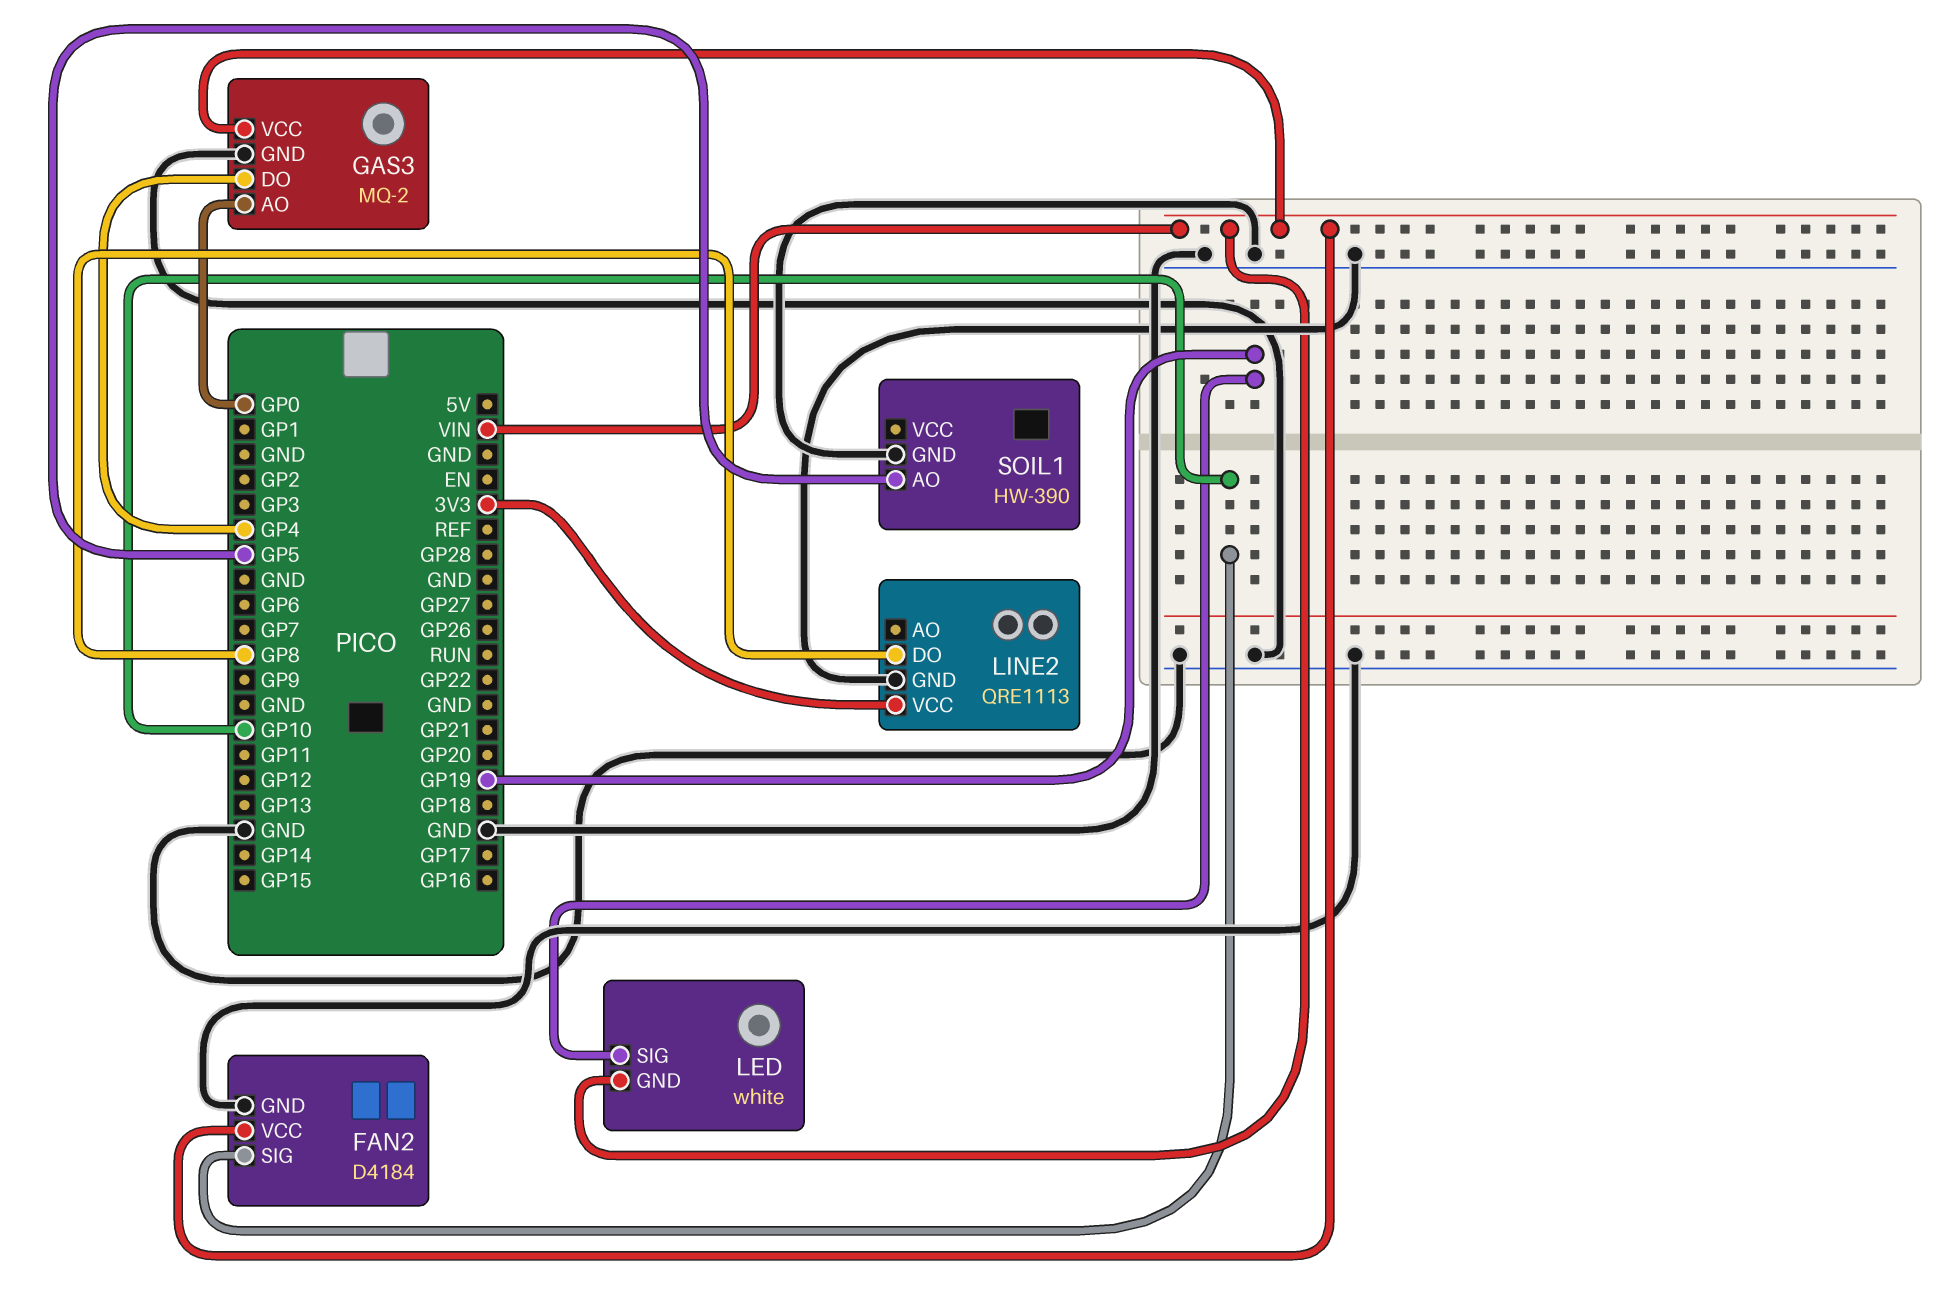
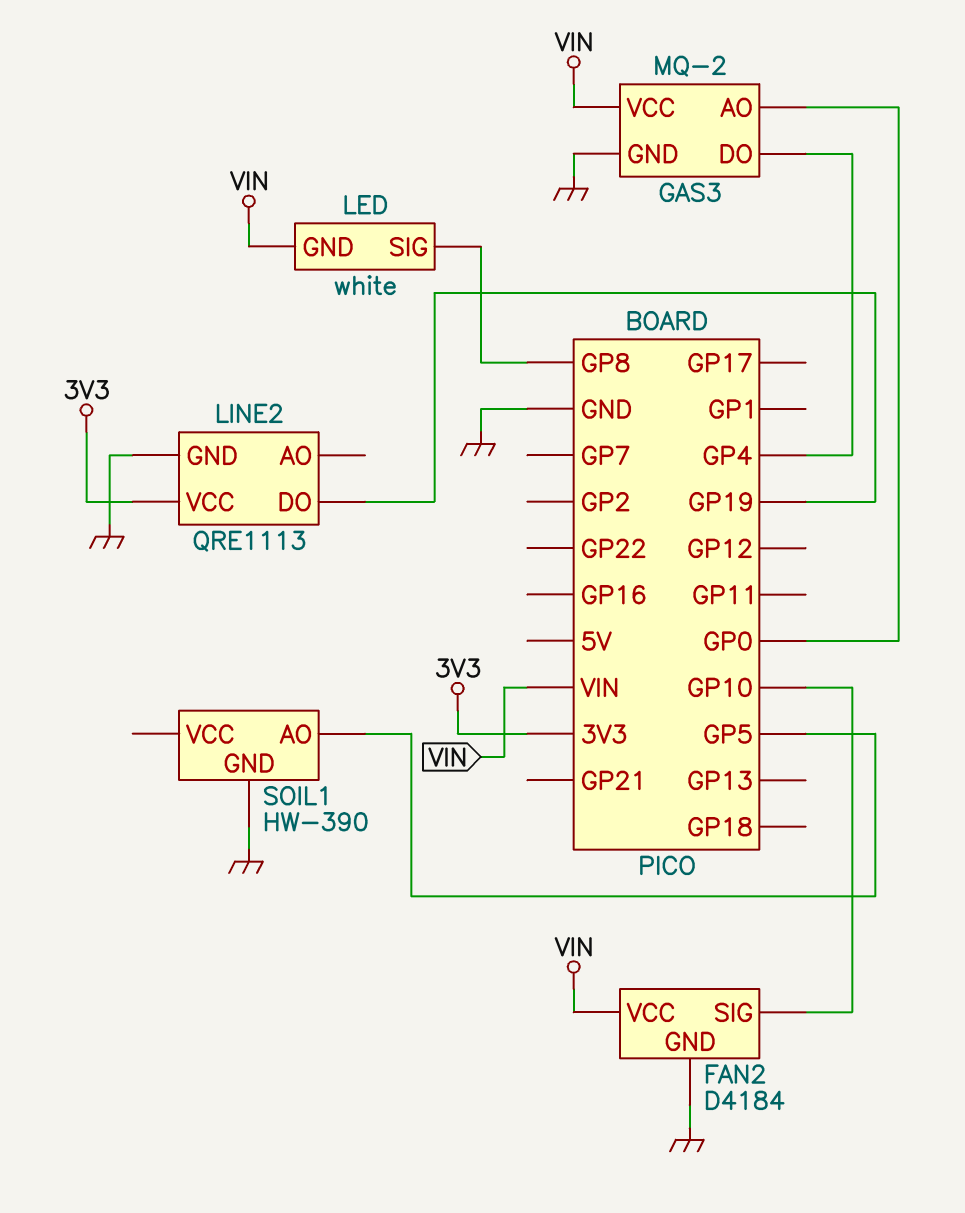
LED pin SIG: GP19 -> GP8
LINE2 pin DO: GP8 -> GP19

